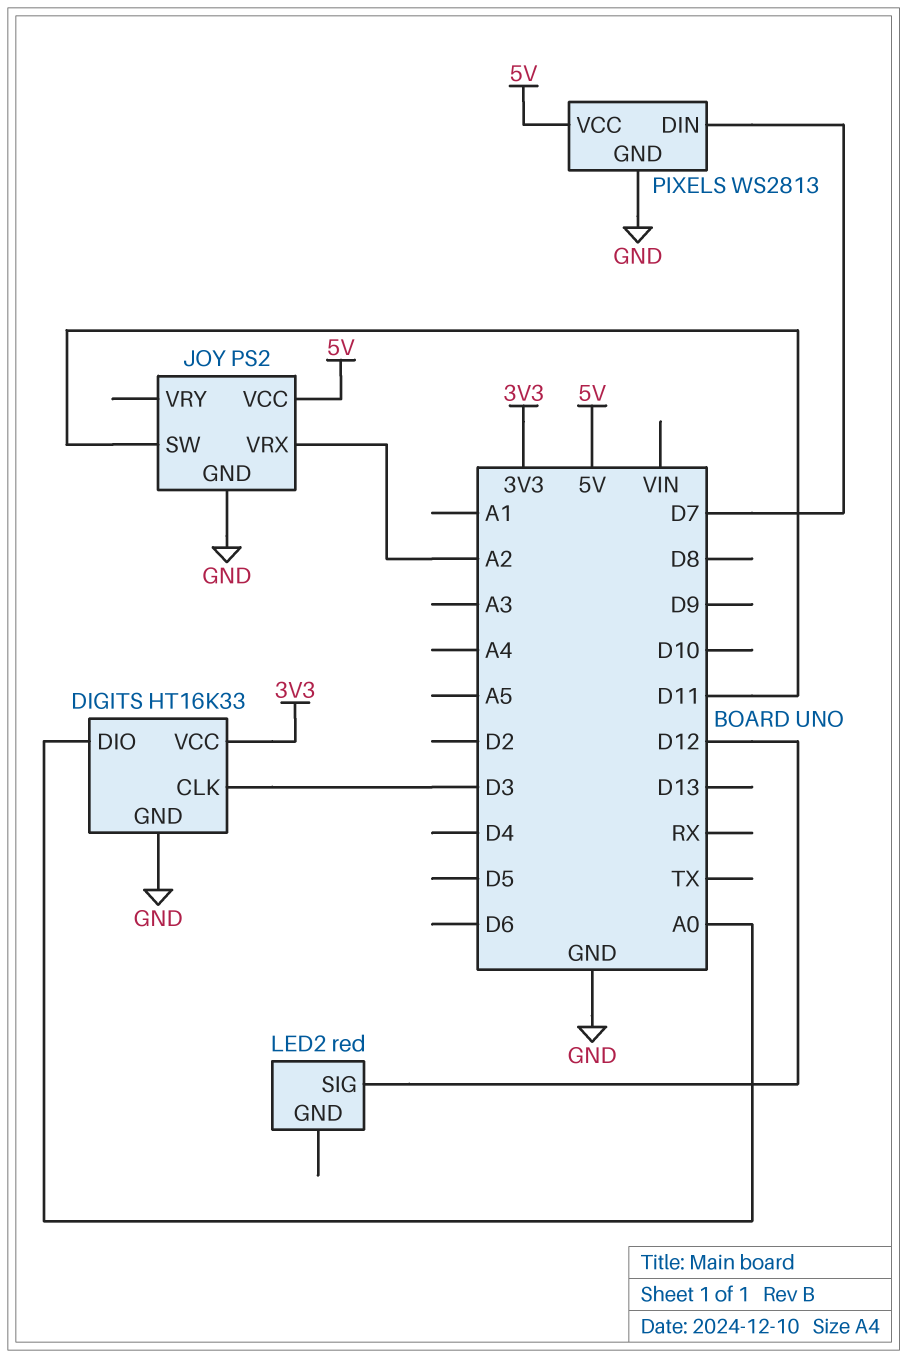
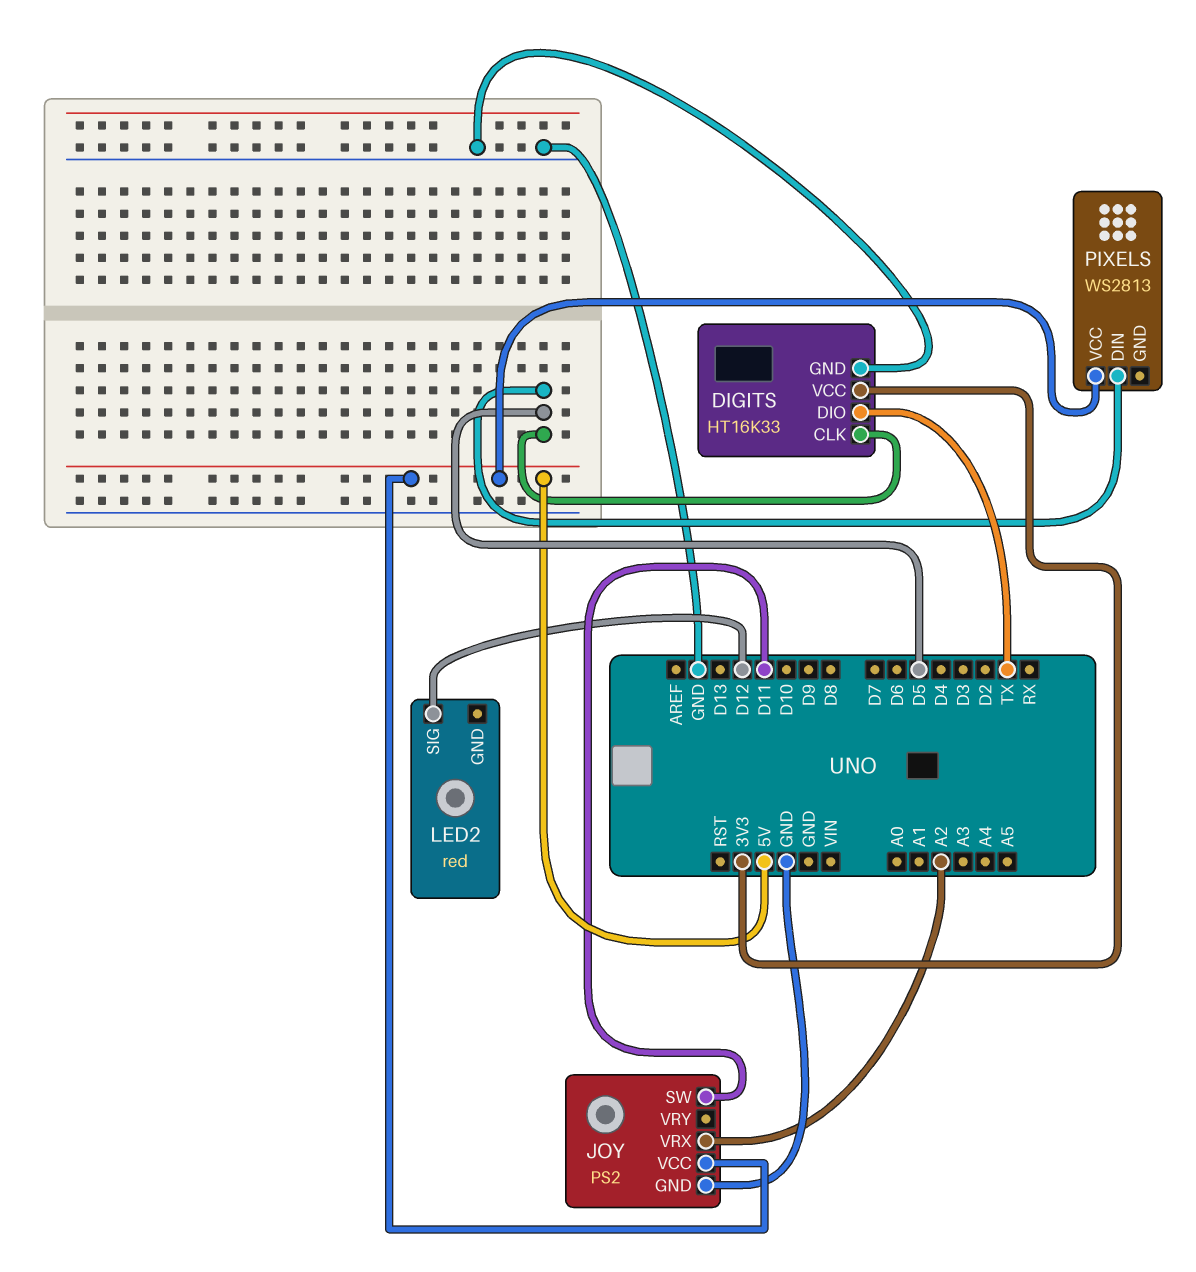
DIGITS pin CLK: D3 -> D5
DIGITS pin DIO: A0 -> TX
PIXELS pin DIN: D7 -> D5
PIXELS pin GND: GND -> none

